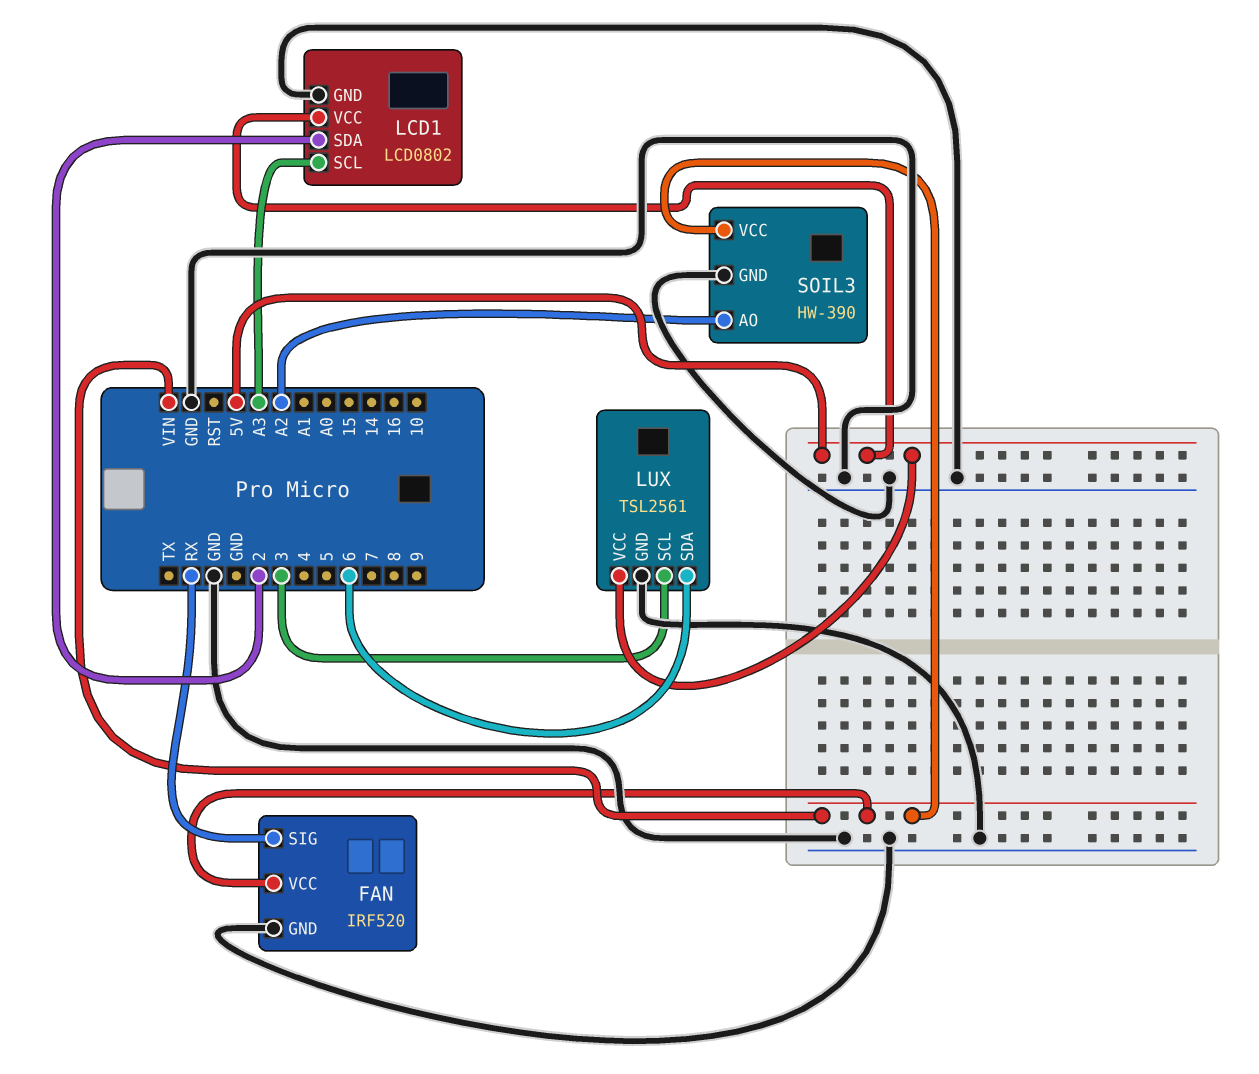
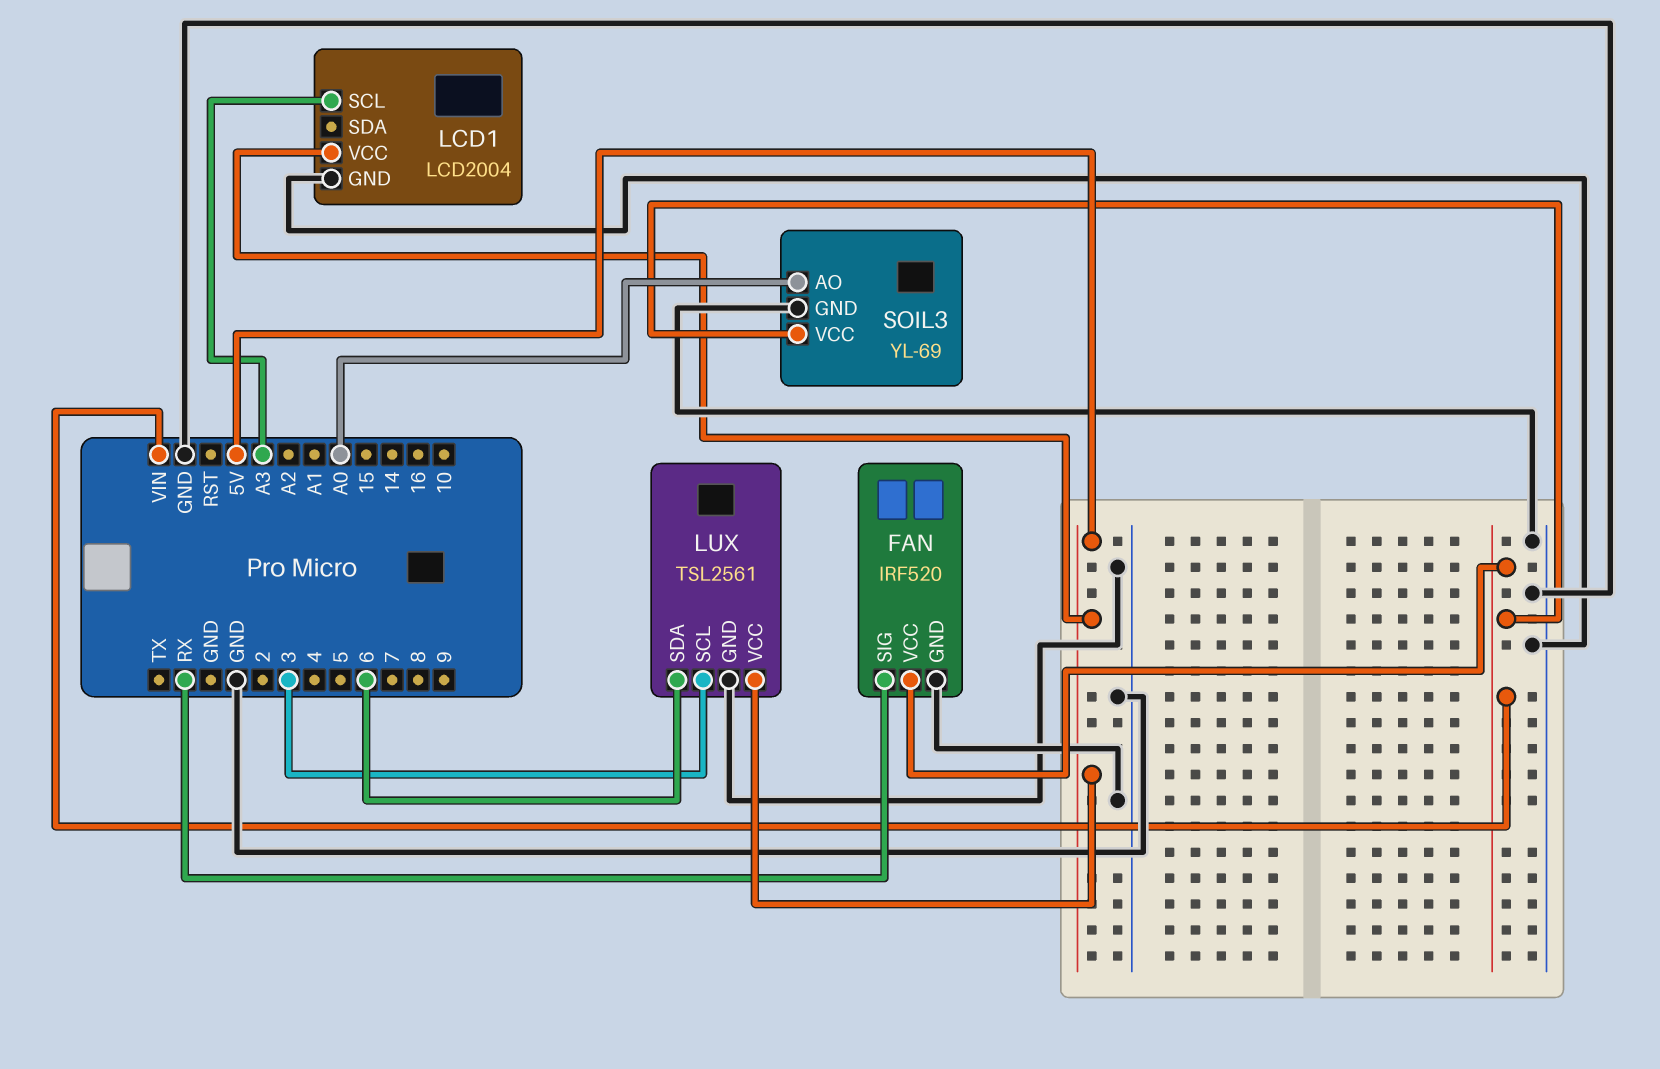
LCD1: LCD0802 -> LCD2004
LCD1 pin SDA: 2 -> none
SOIL3: HW-390 -> YL-69
SOIL3 pin AO: A2 -> A0

